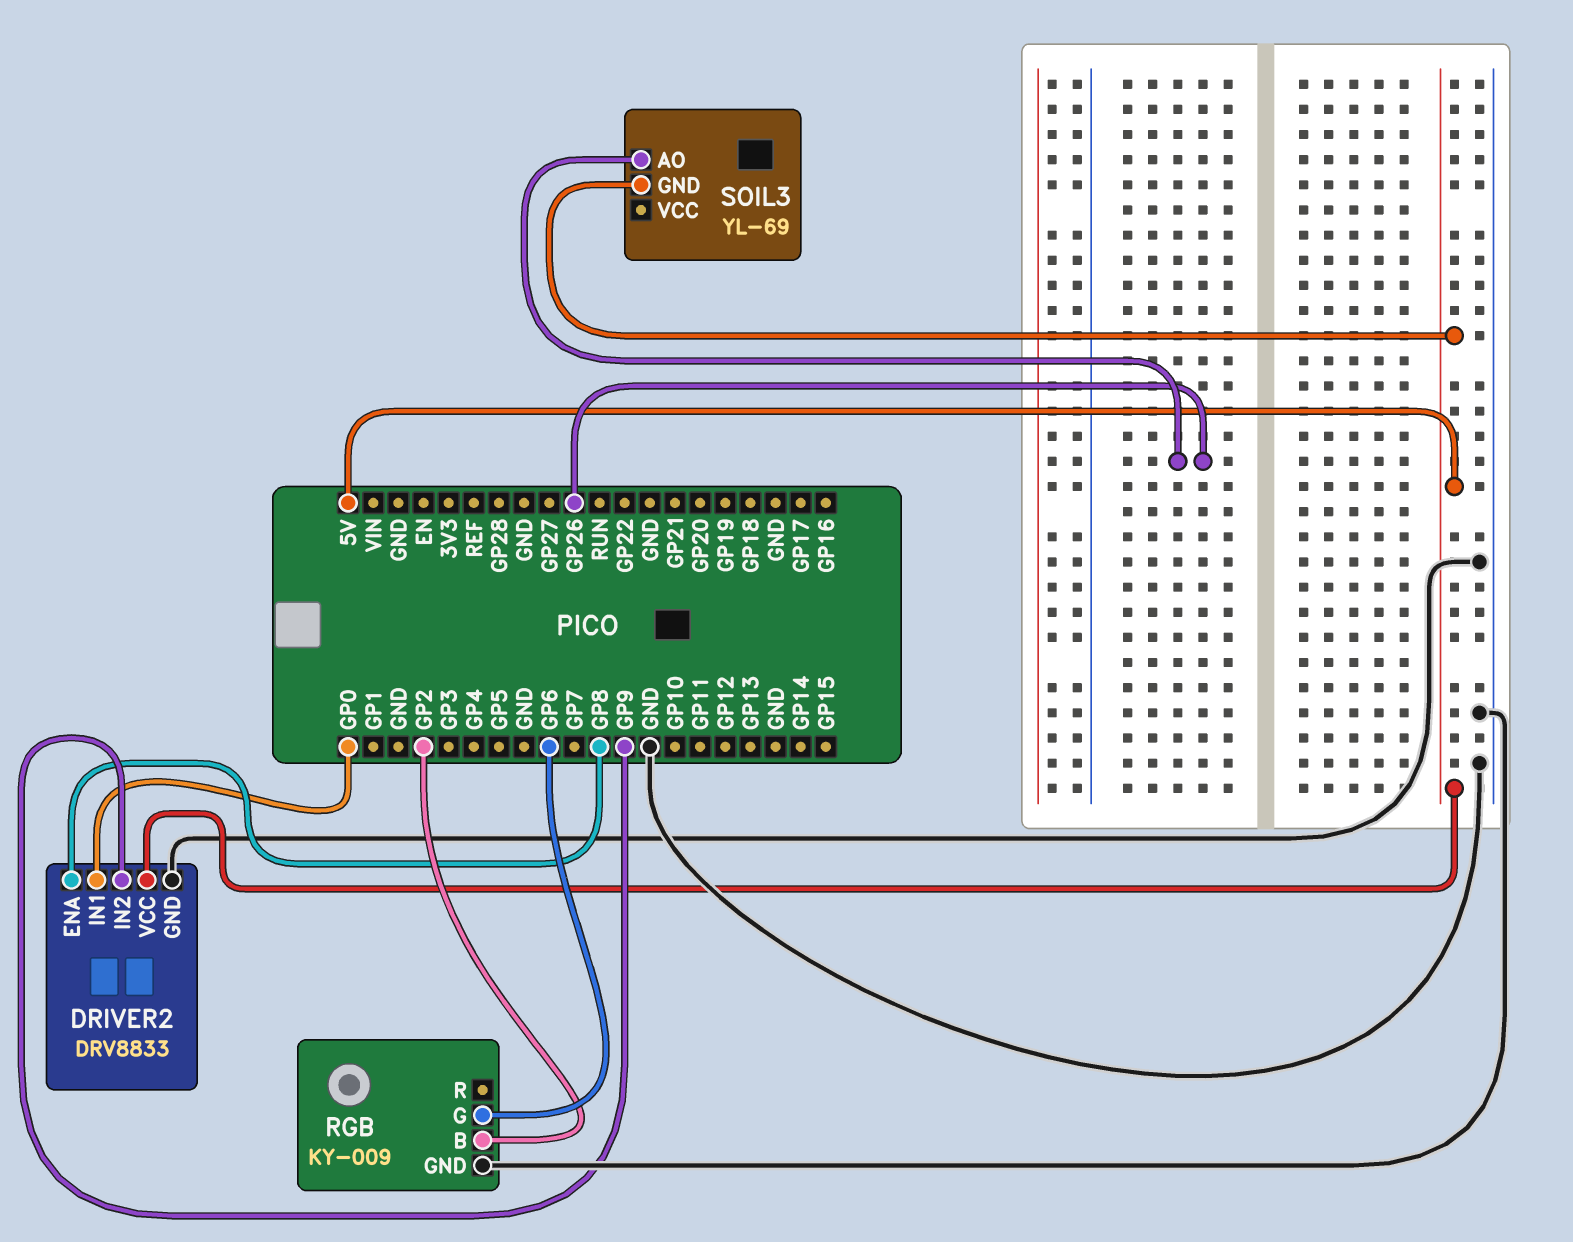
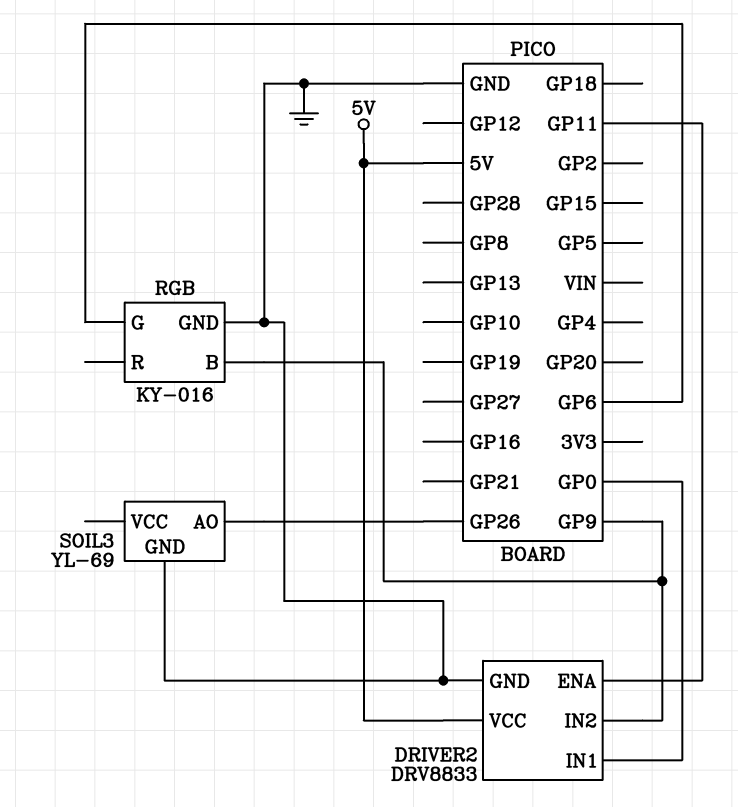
DRIVER2 pin ENA: GP8 -> GP11
RGB: KY-009 -> KY-016
RGB pin B: GP2 -> GP9
SOIL3 pin GND: 5V -> GND

